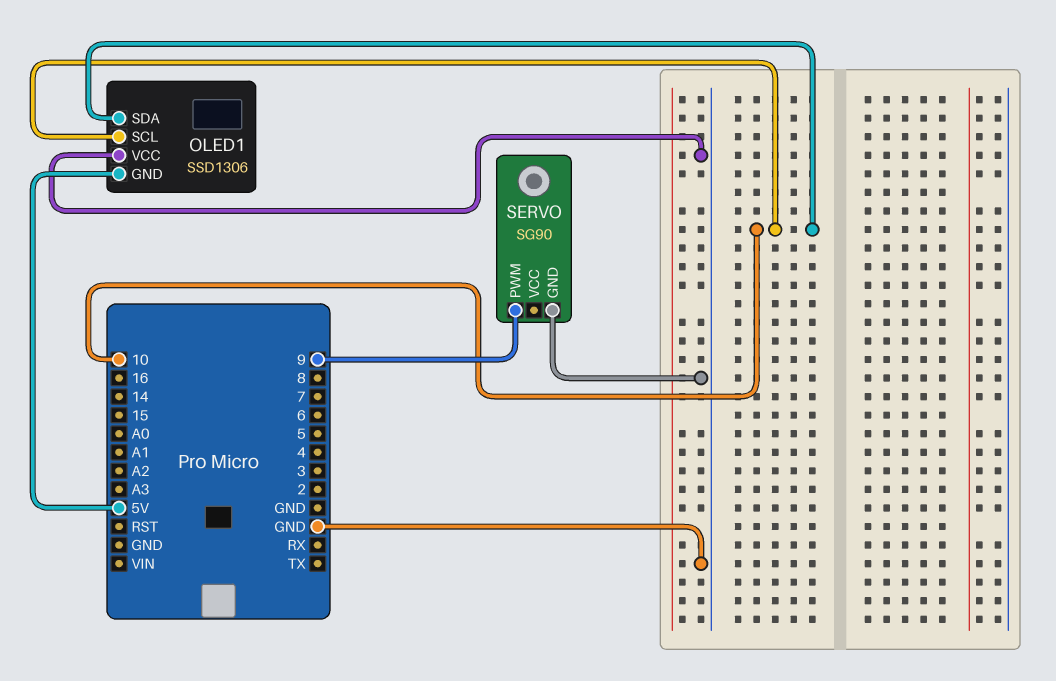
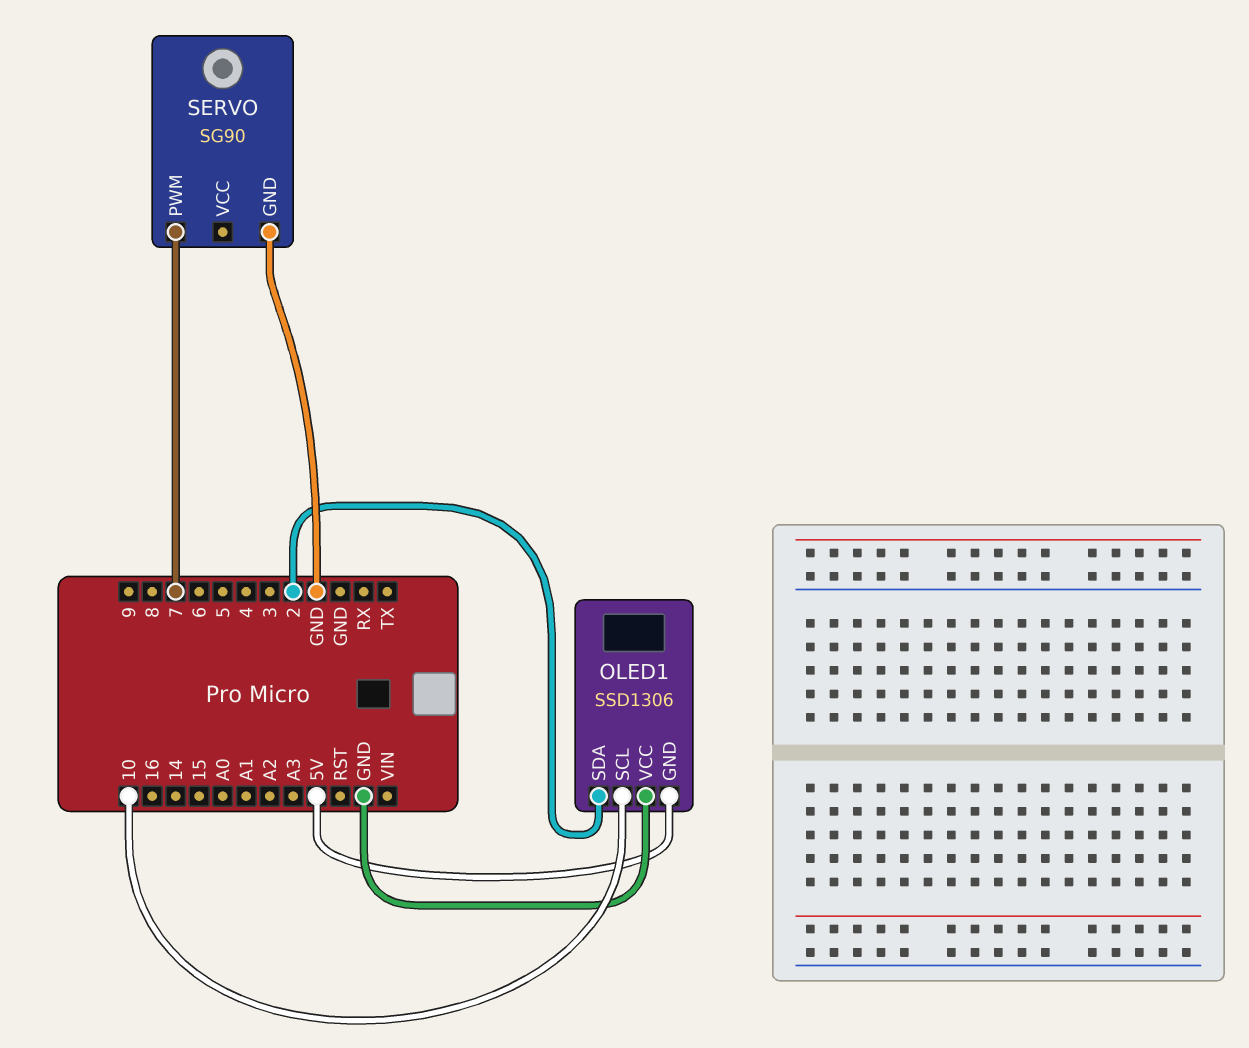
OLED1 pin SDA: 10 -> 2
SERVO pin PWM: 9 -> 7

